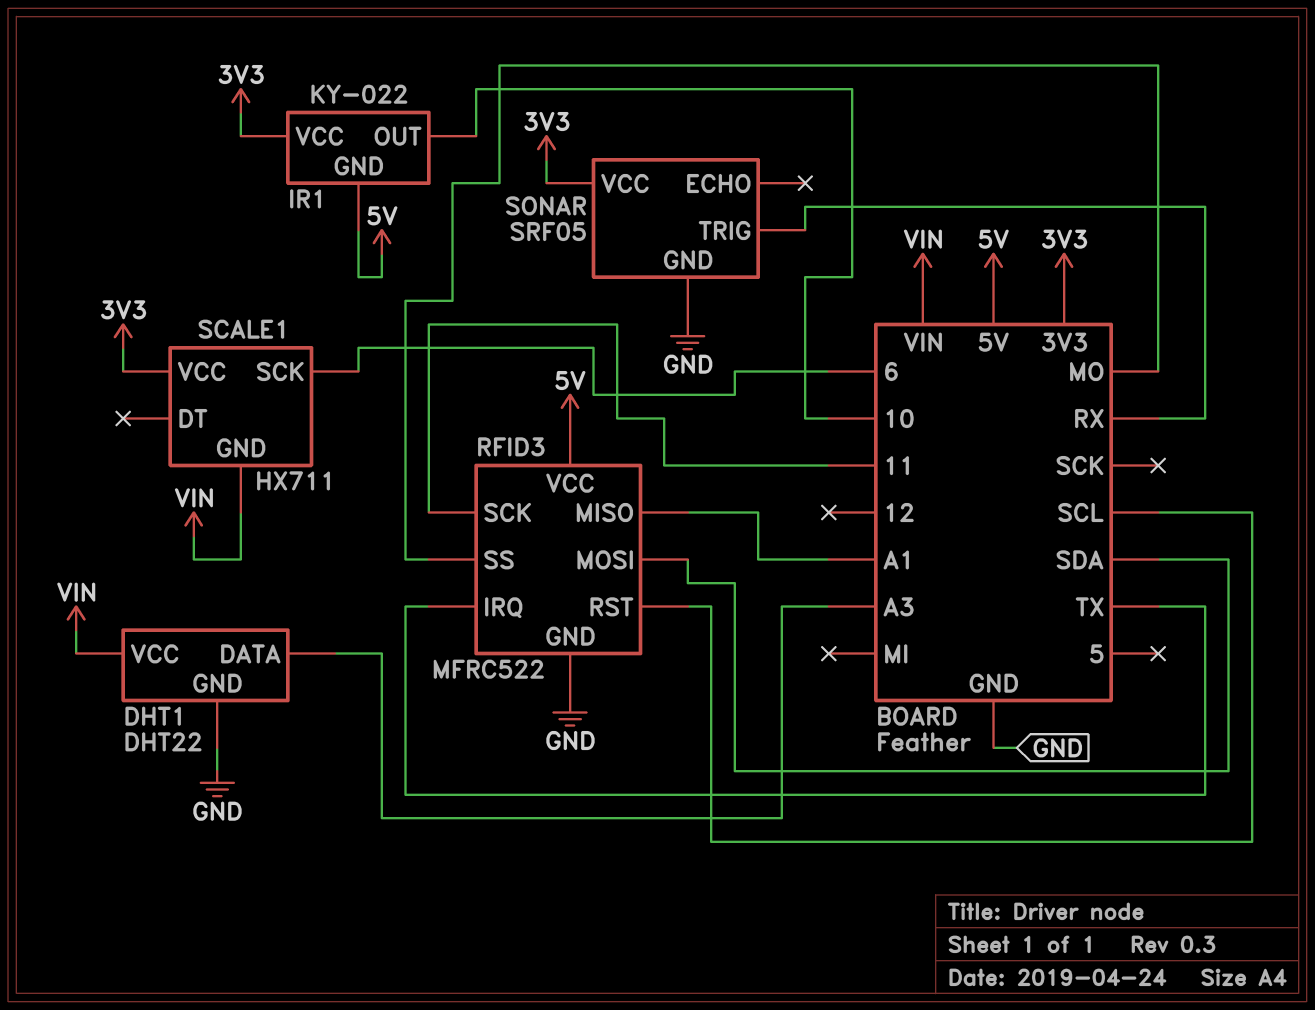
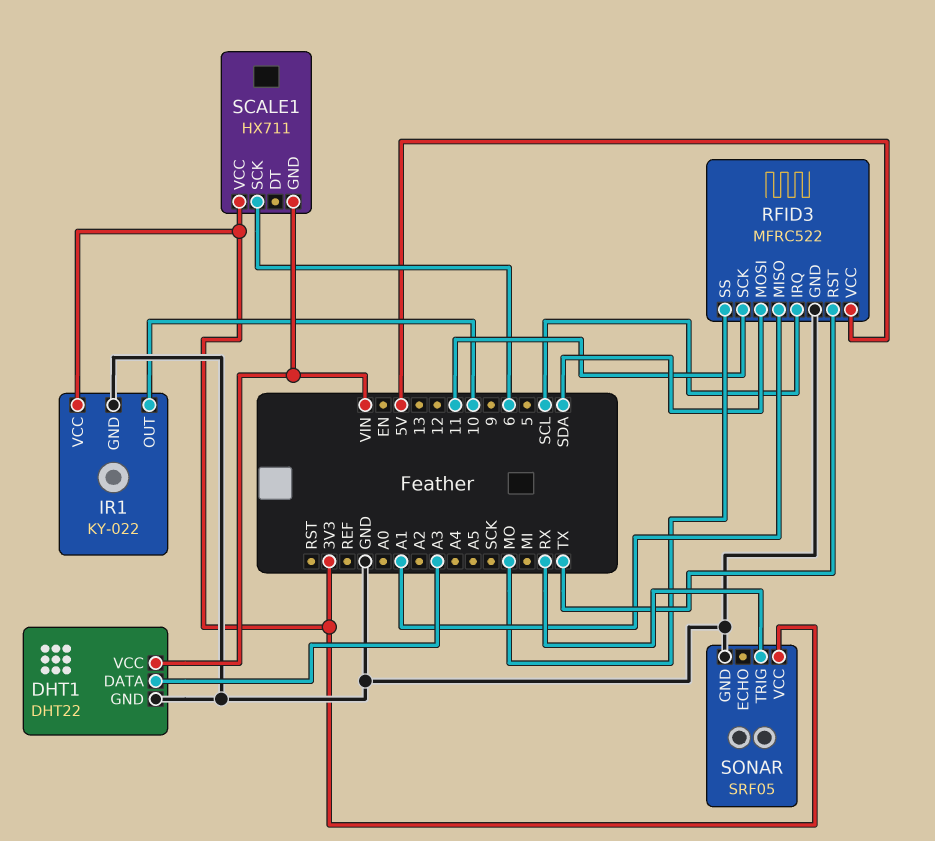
IR1 pin GND: 5V -> GND
RFID3 pin IRQ: TX -> SCL
RFID3 pin RST: SCL -> TX

